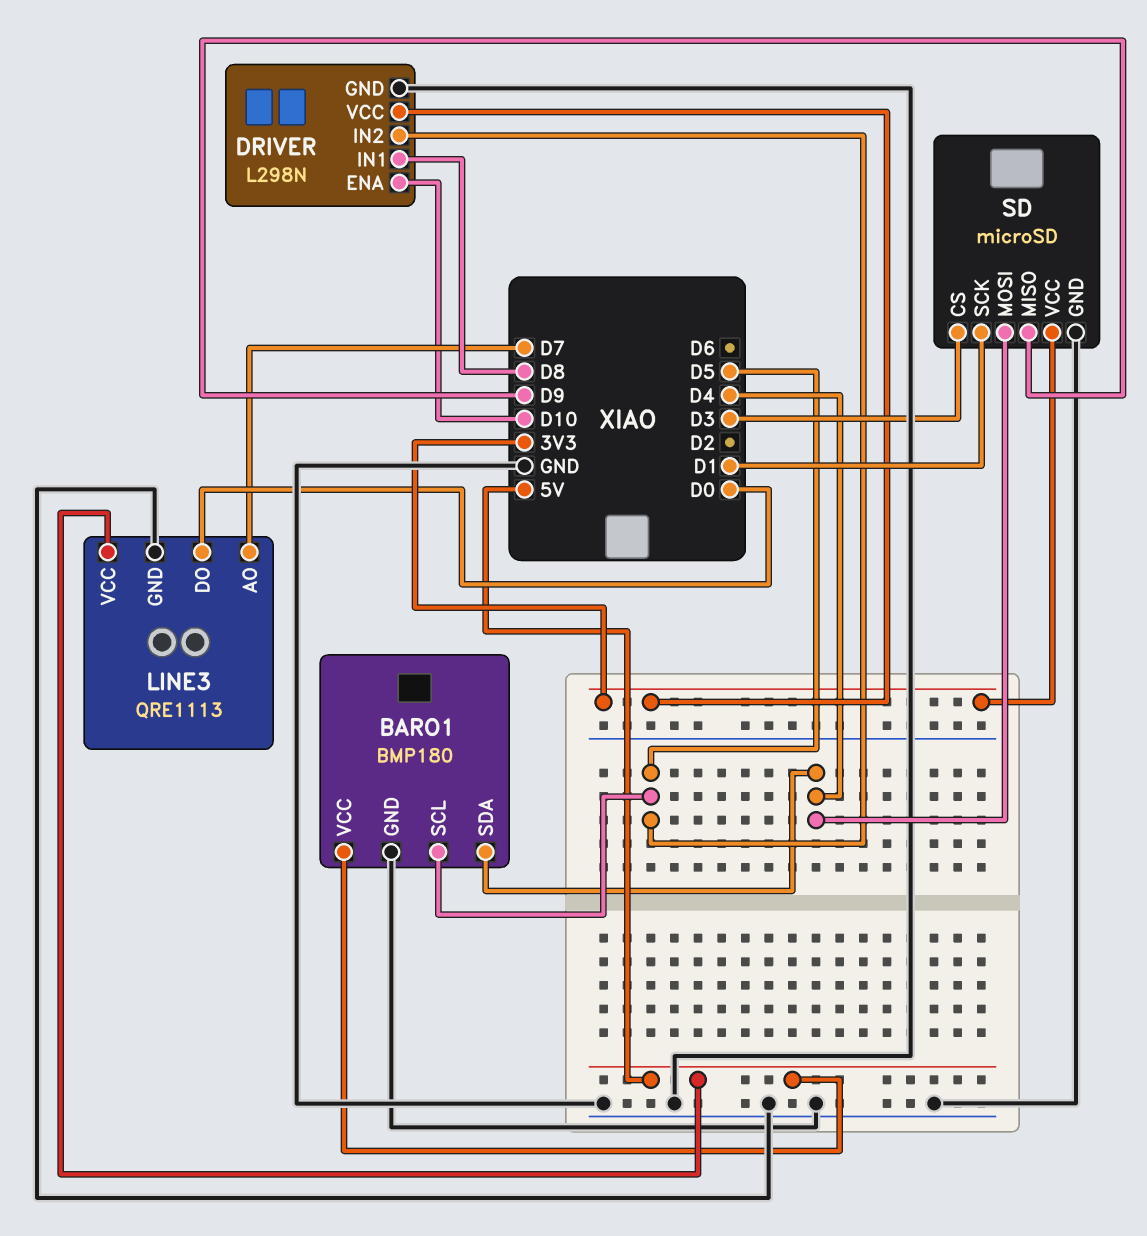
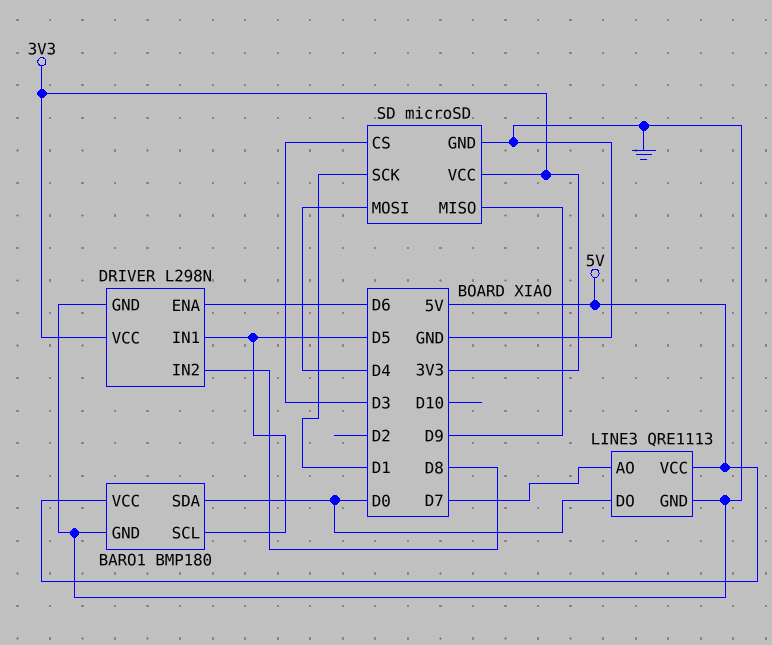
BARO1 pin SDA: D4 -> D0
DRIVER pin ENA: D10 -> D6
DRIVER pin IN1: D8 -> D5
DRIVER pin IN2: D5 -> D8

